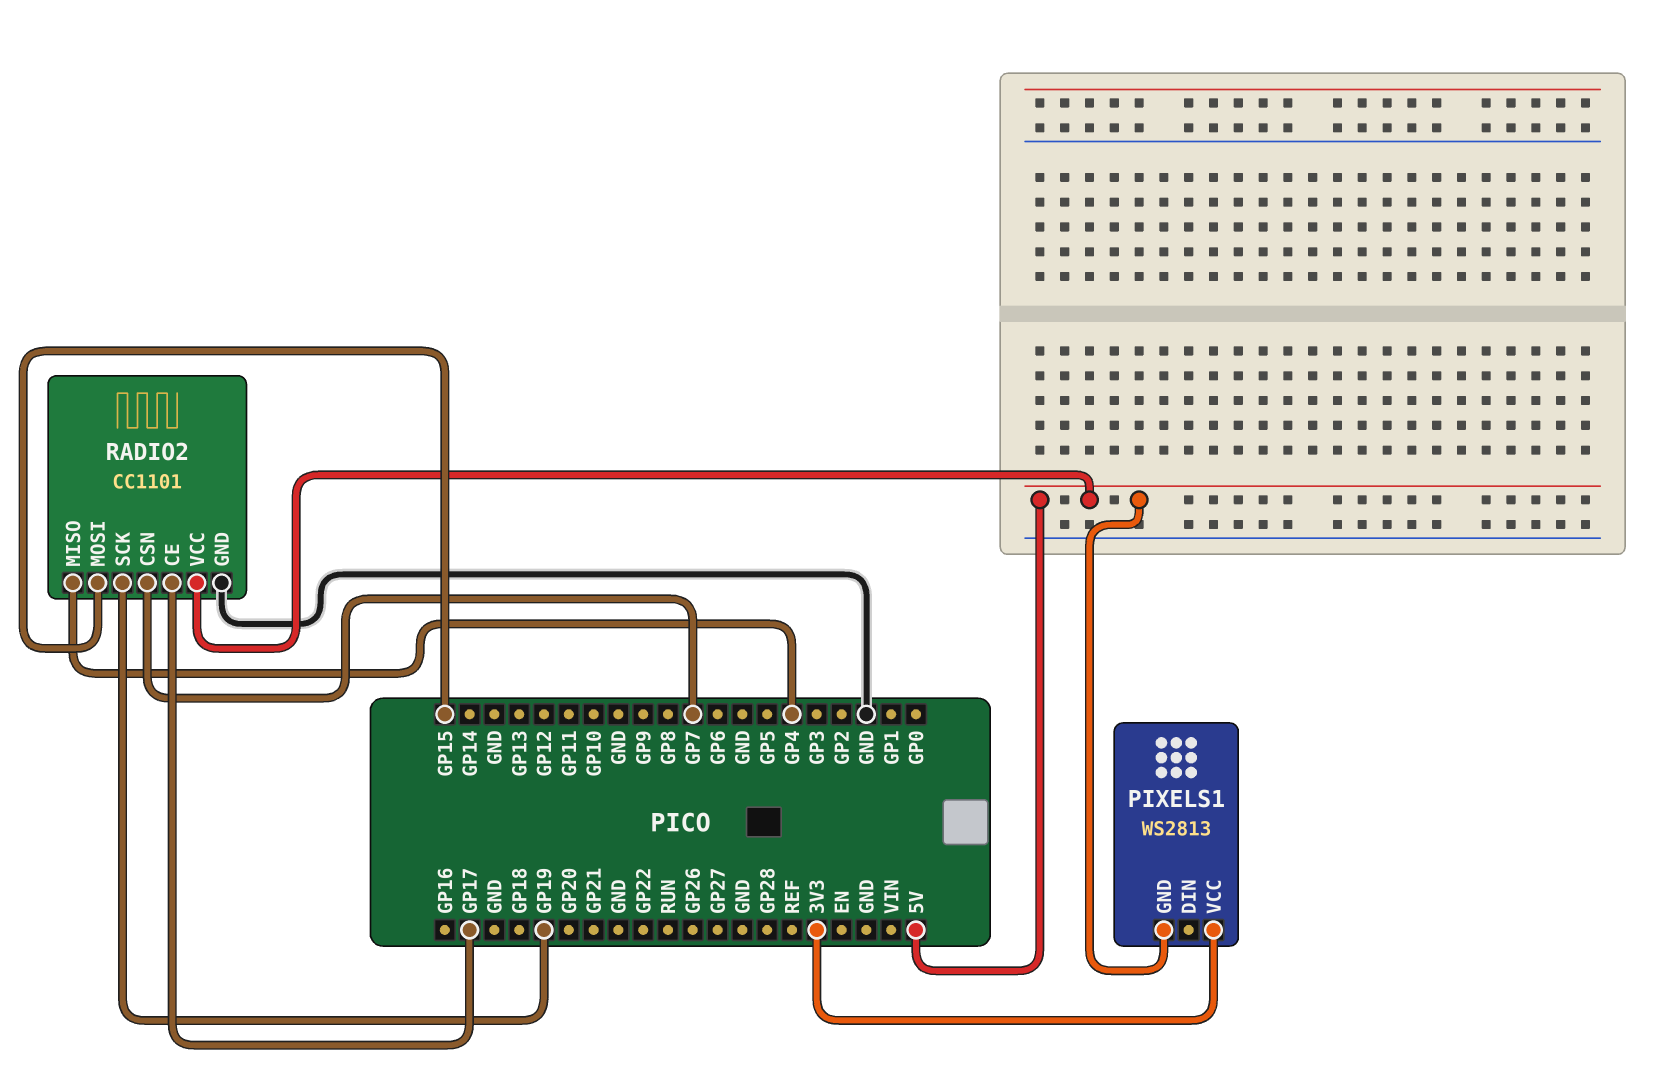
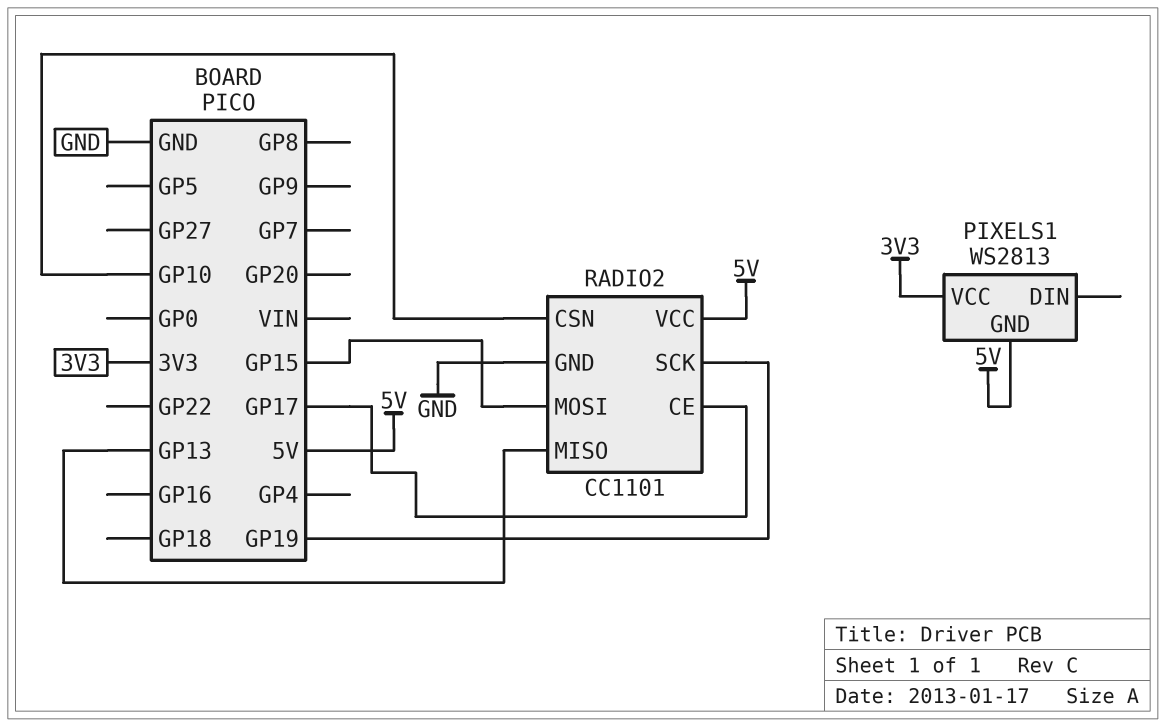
RADIO2 pin CSN: GP7 -> GP10
RADIO2 pin MISO: GP4 -> GP13

